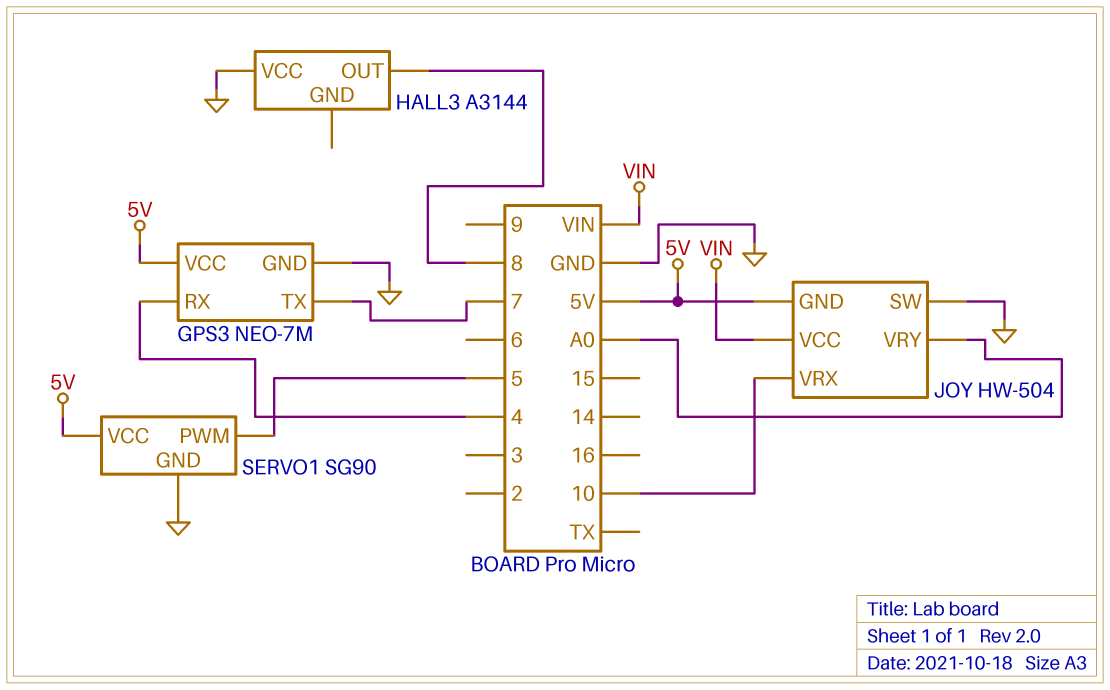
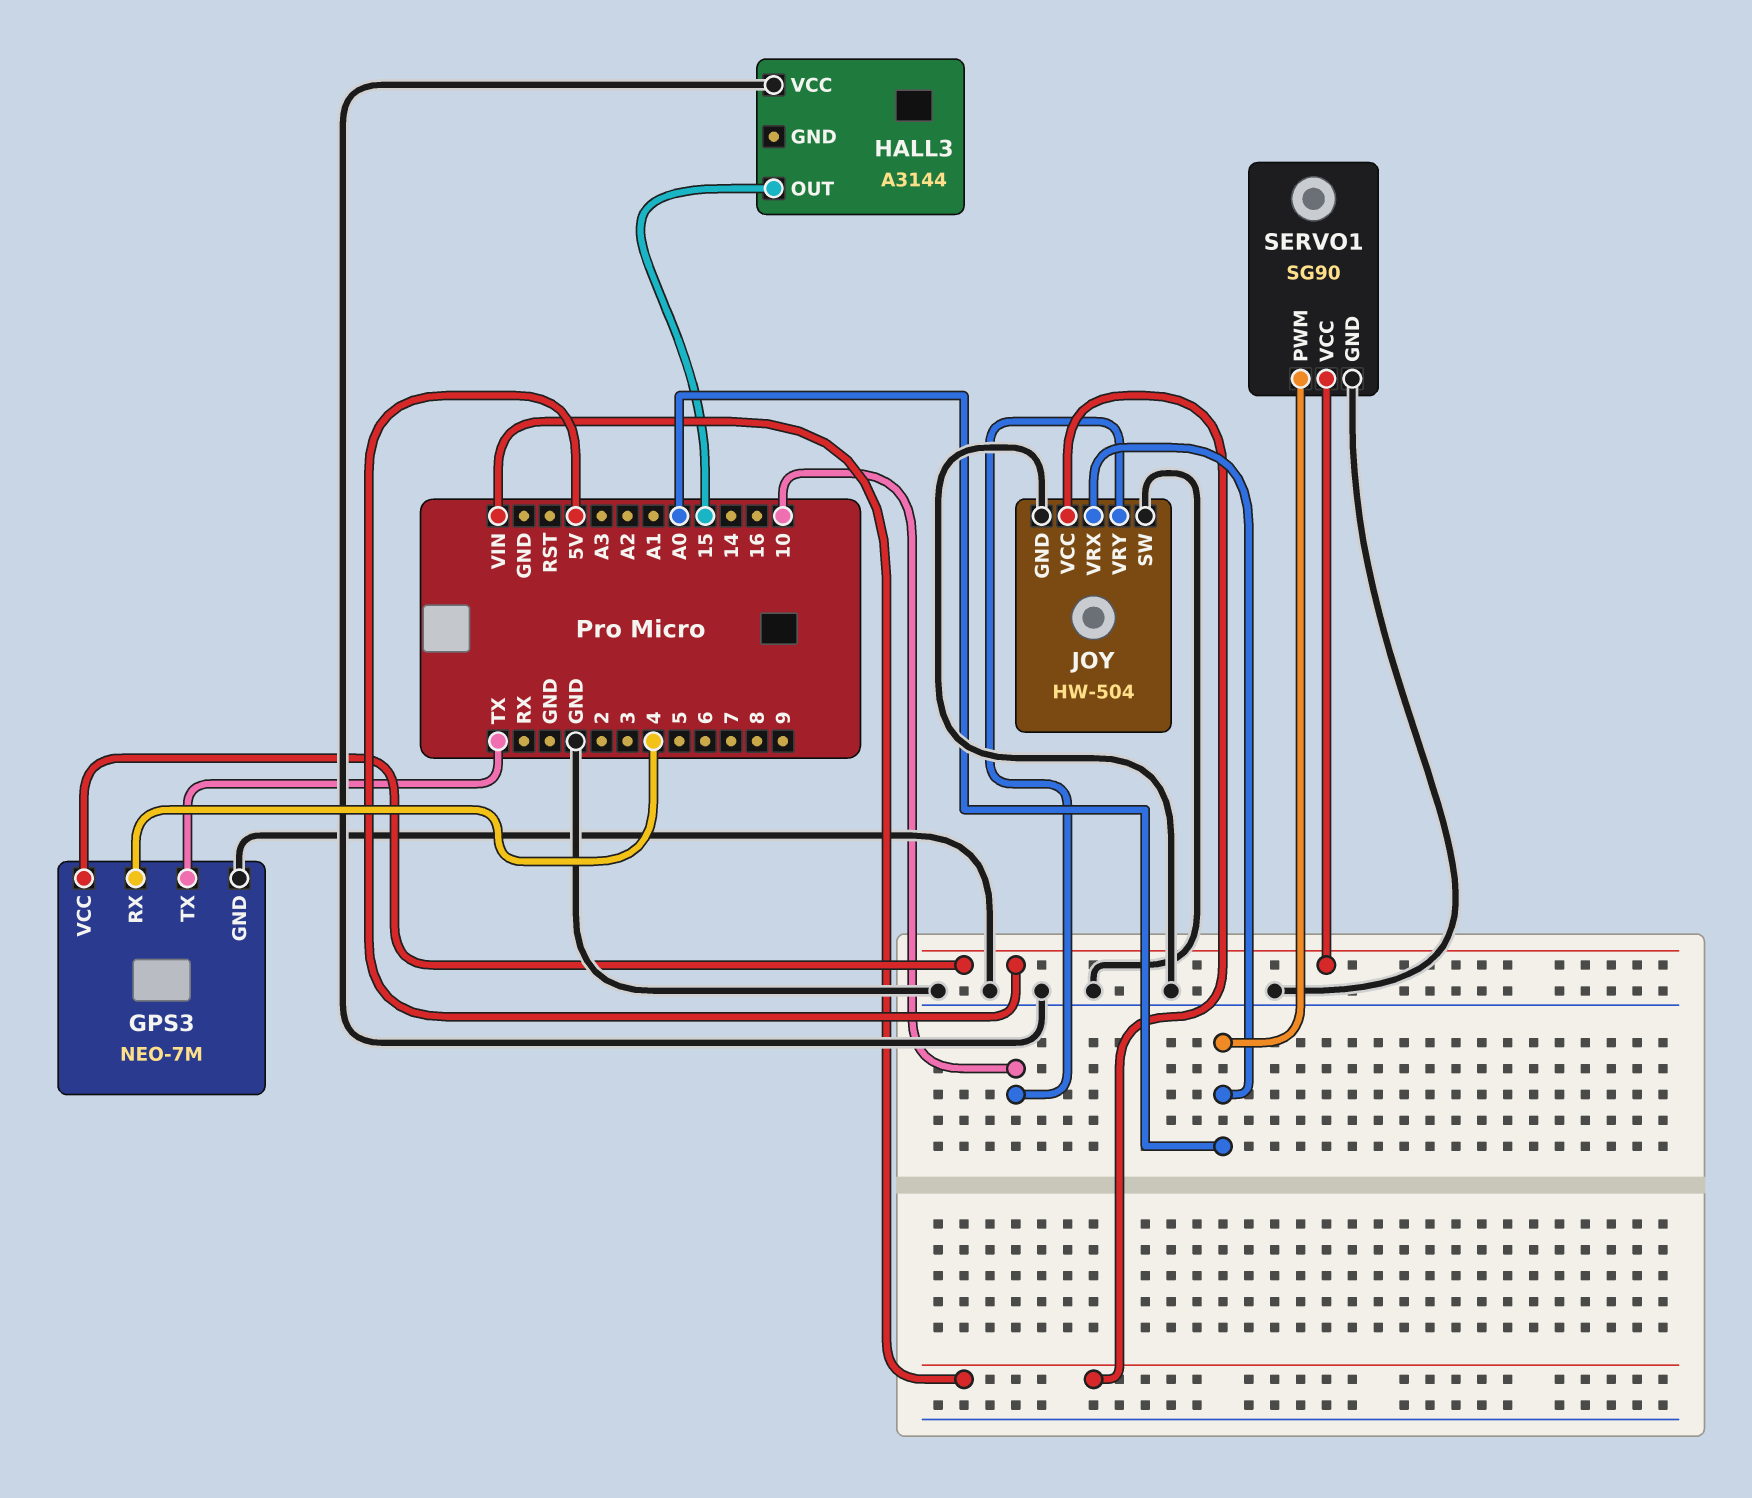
GPS3 pin TX: 7 -> TX
HALL3 pin OUT: 8 -> 15
JOY pin GND: 5V -> GND
JOY pin VRX: 10 -> A0
JOY pin VRY: A0 -> 10
SERVO1 pin PWM: 5 -> A0

